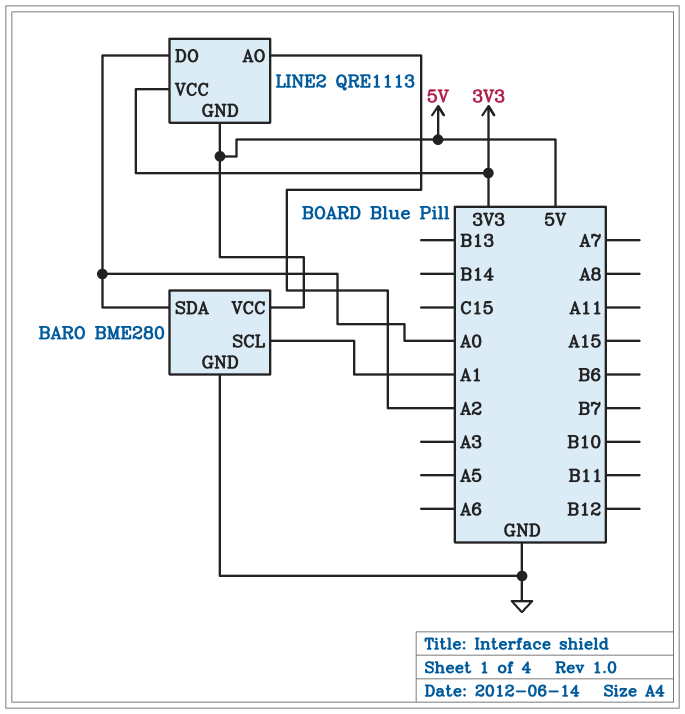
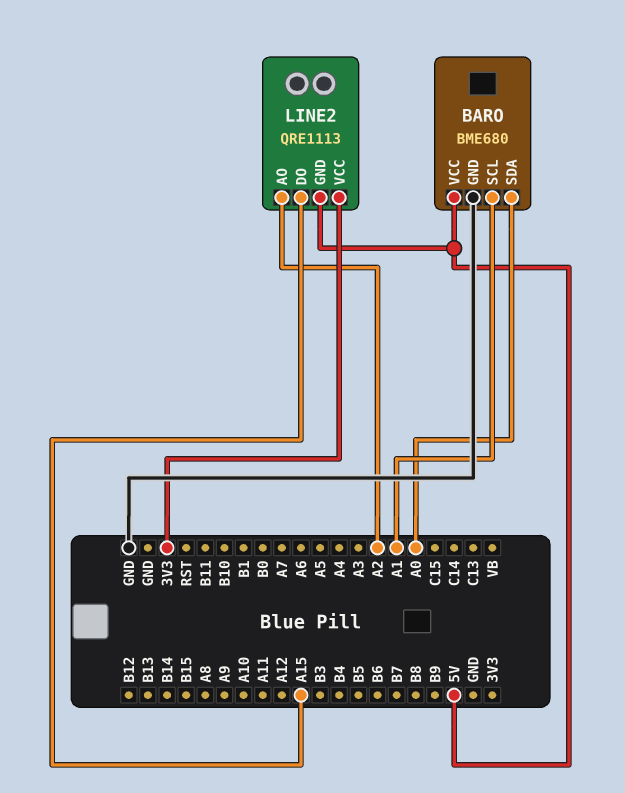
BARO: BME280 -> BME680
LINE2 pin DO: A0 -> A15

